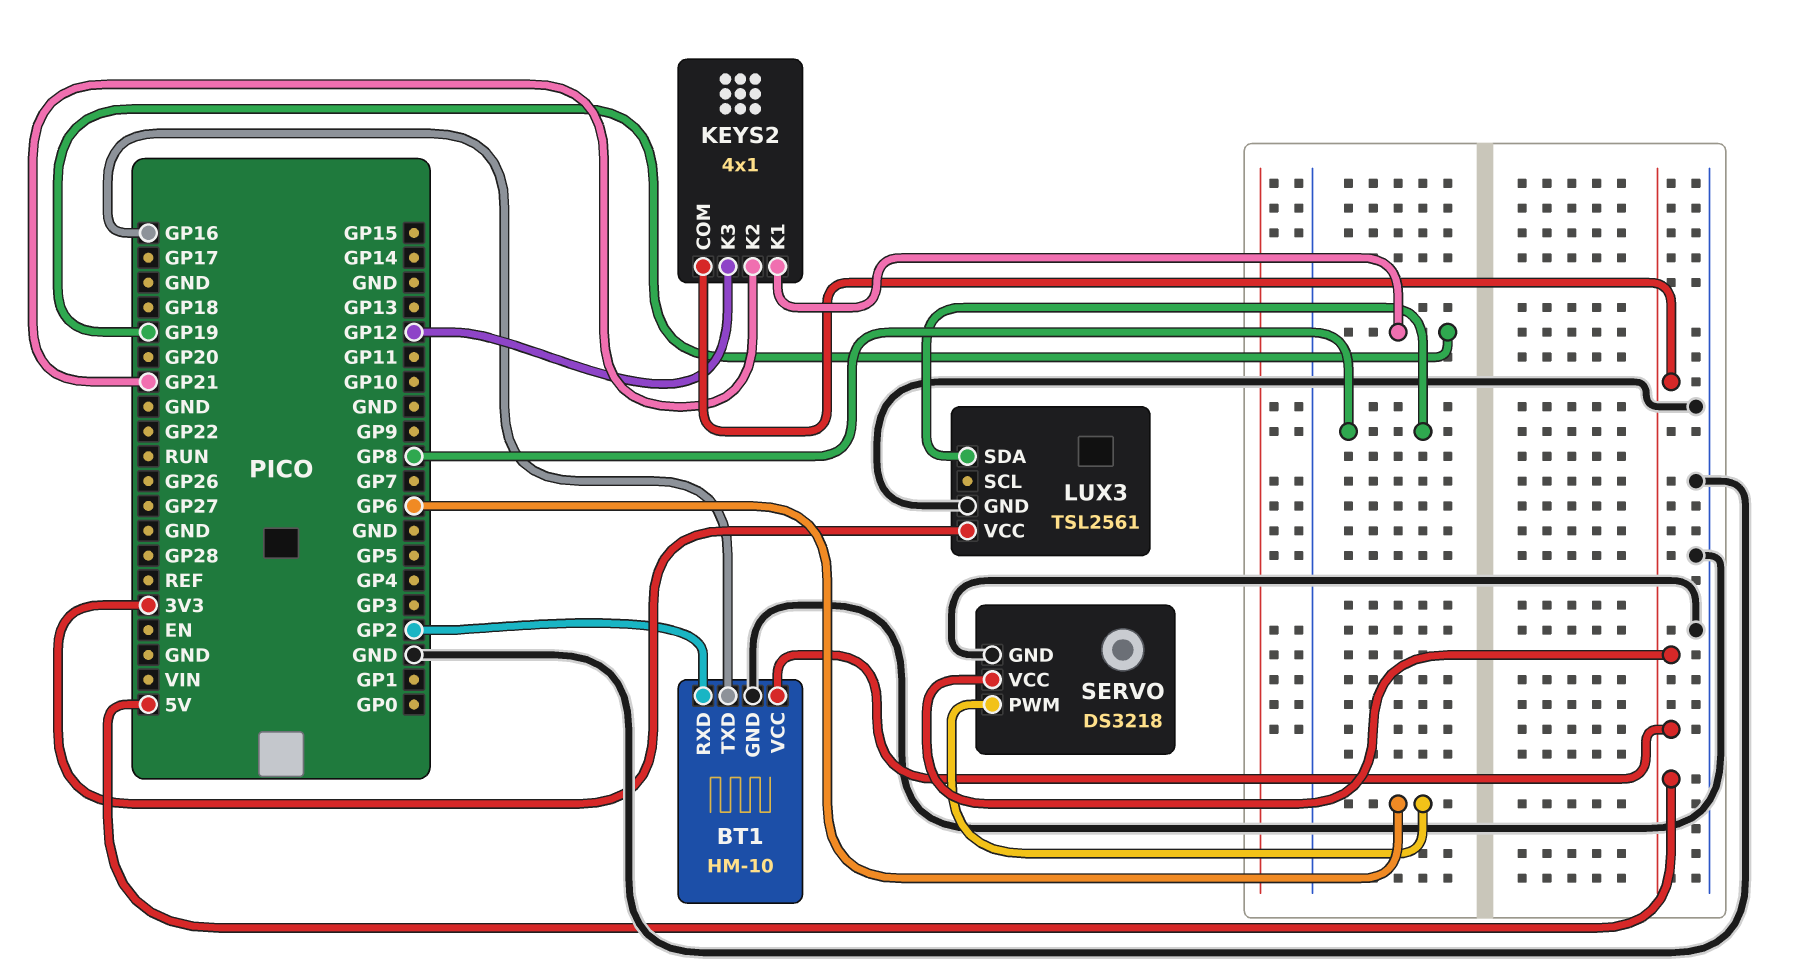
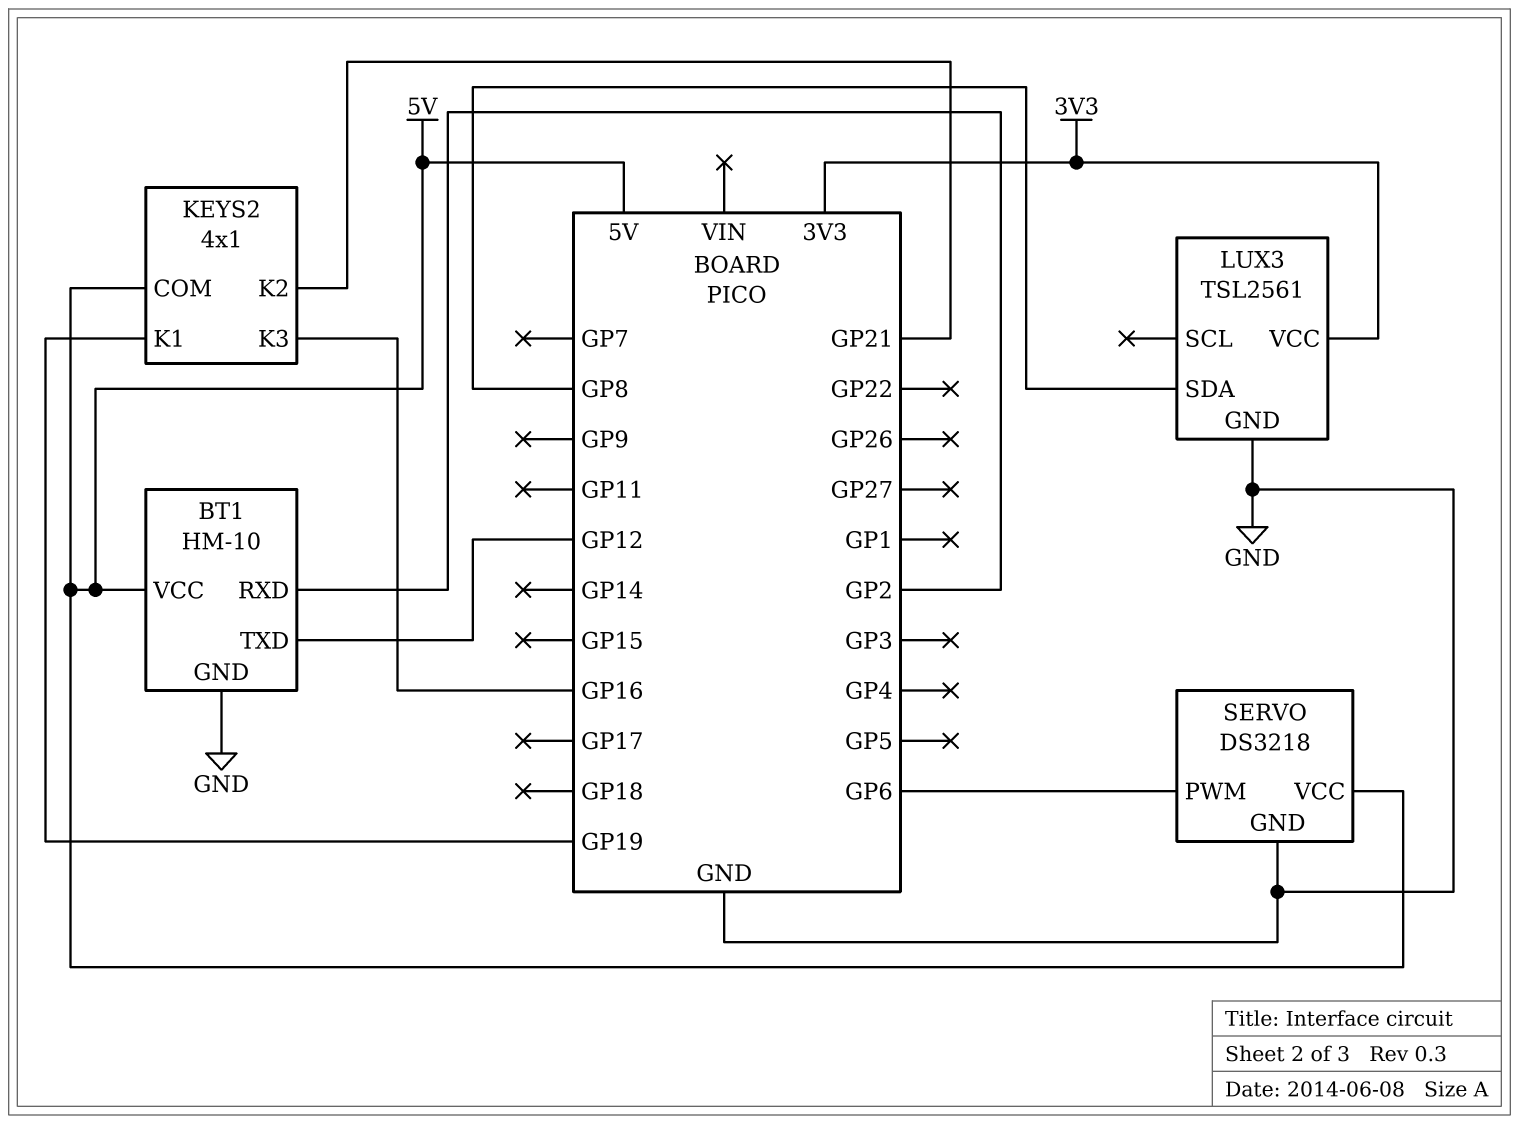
BT1 pin TXD: GP16 -> GP12
KEYS2 pin K3: GP12 -> GP16

